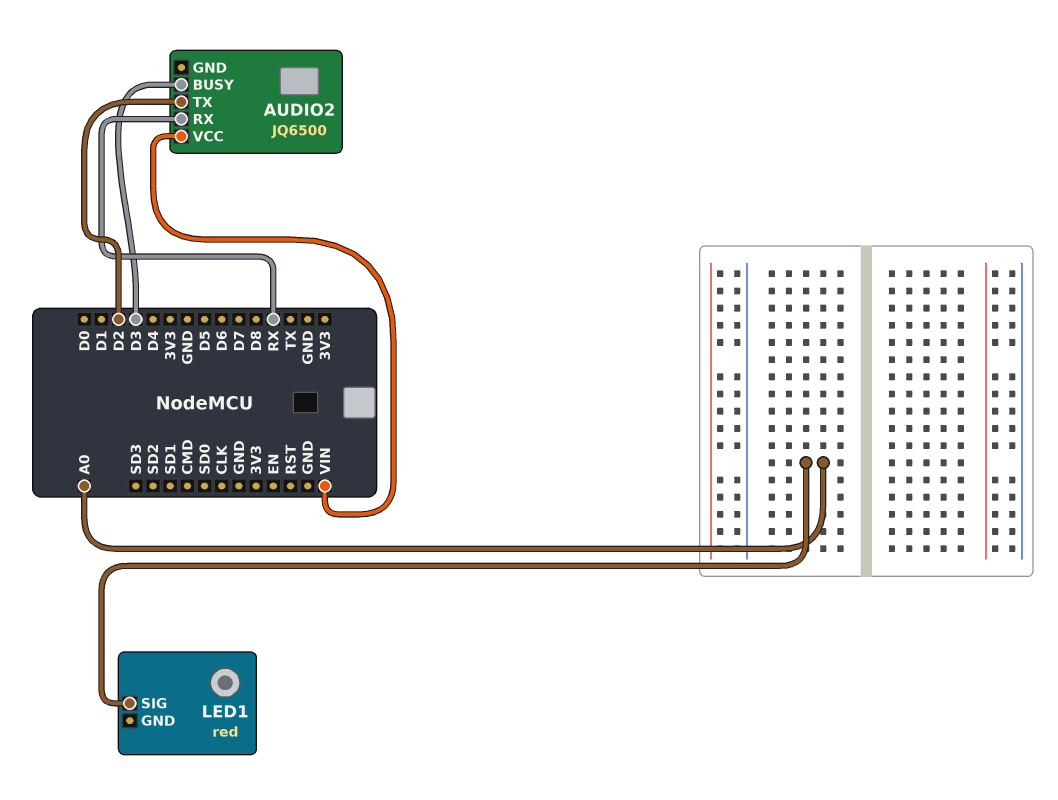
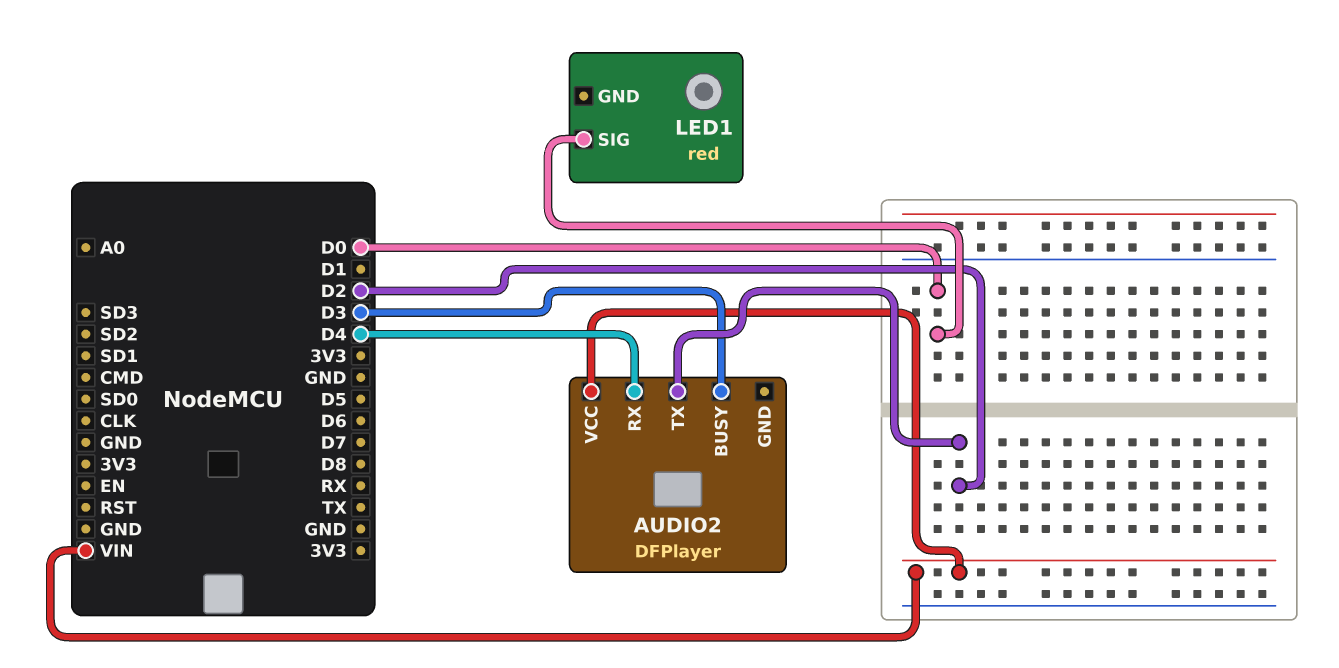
AUDIO2: JQ6500 -> DFPlayer
AUDIO2 pin RX: RX -> D4
LED1 pin SIG: A0 -> D0

